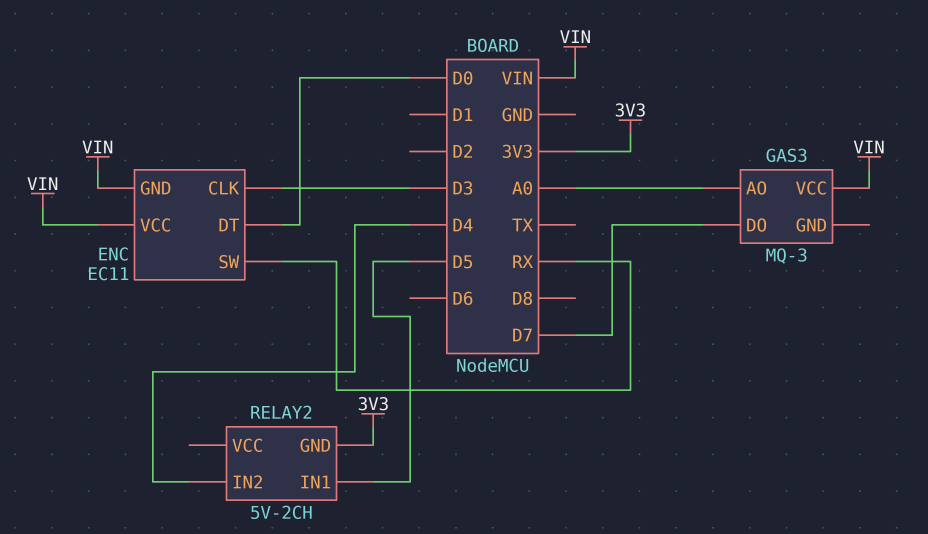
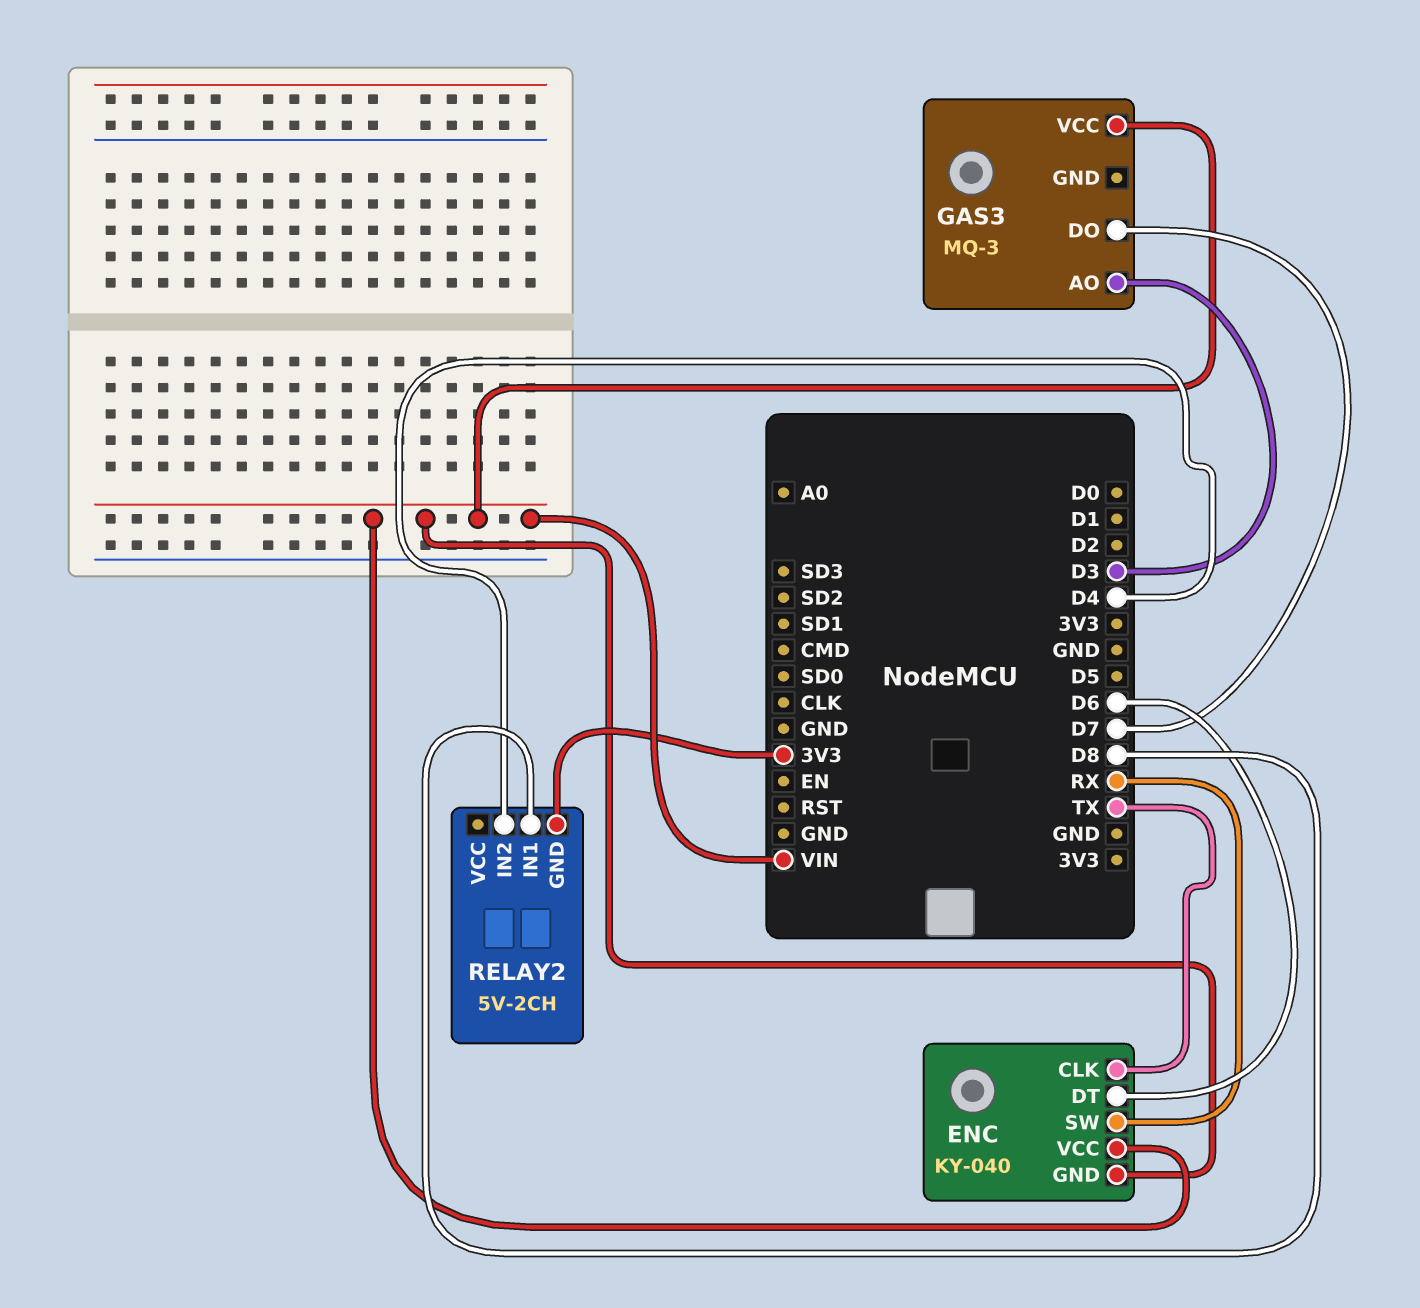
ENC: EC11 -> KY-040
ENC pin CLK: D3 -> TX
ENC pin DT: D0 -> D6
GAS3 pin AO: A0 -> D3
RELAY2 pin IN1: D5 -> D8

